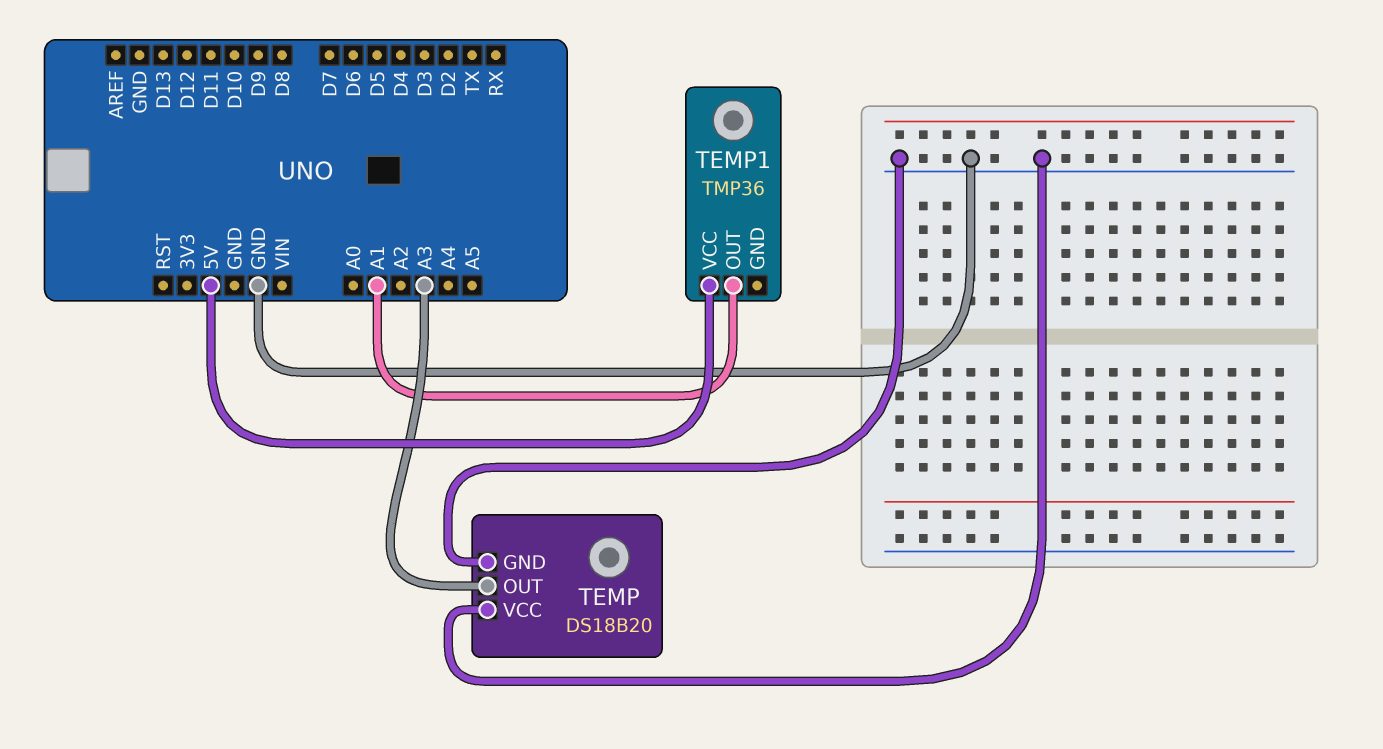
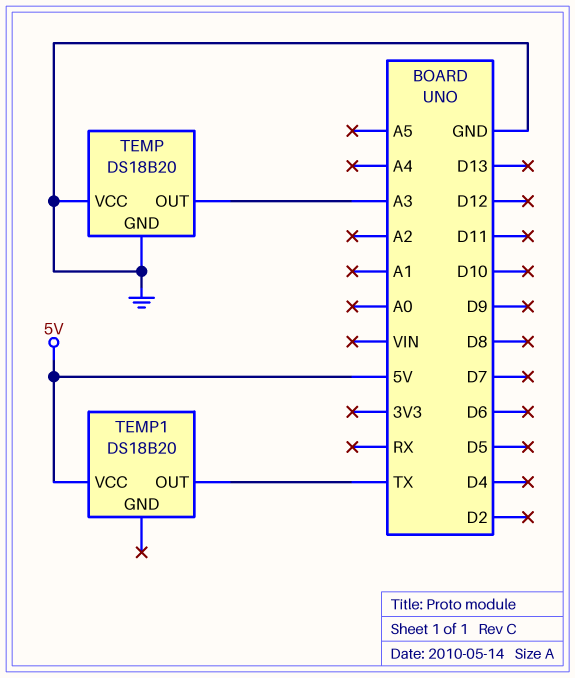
TEMP1: TMP36 -> DS18B20
TEMP1 pin OUT: A1 -> TX

